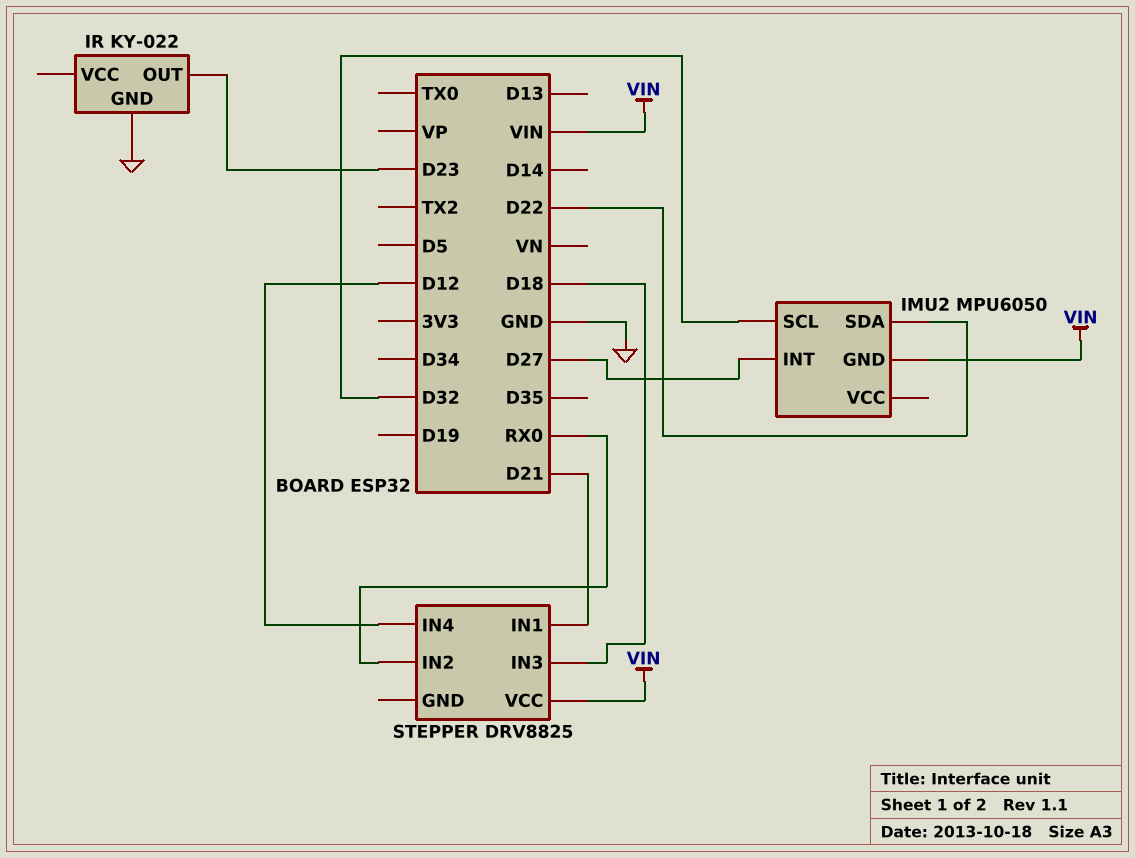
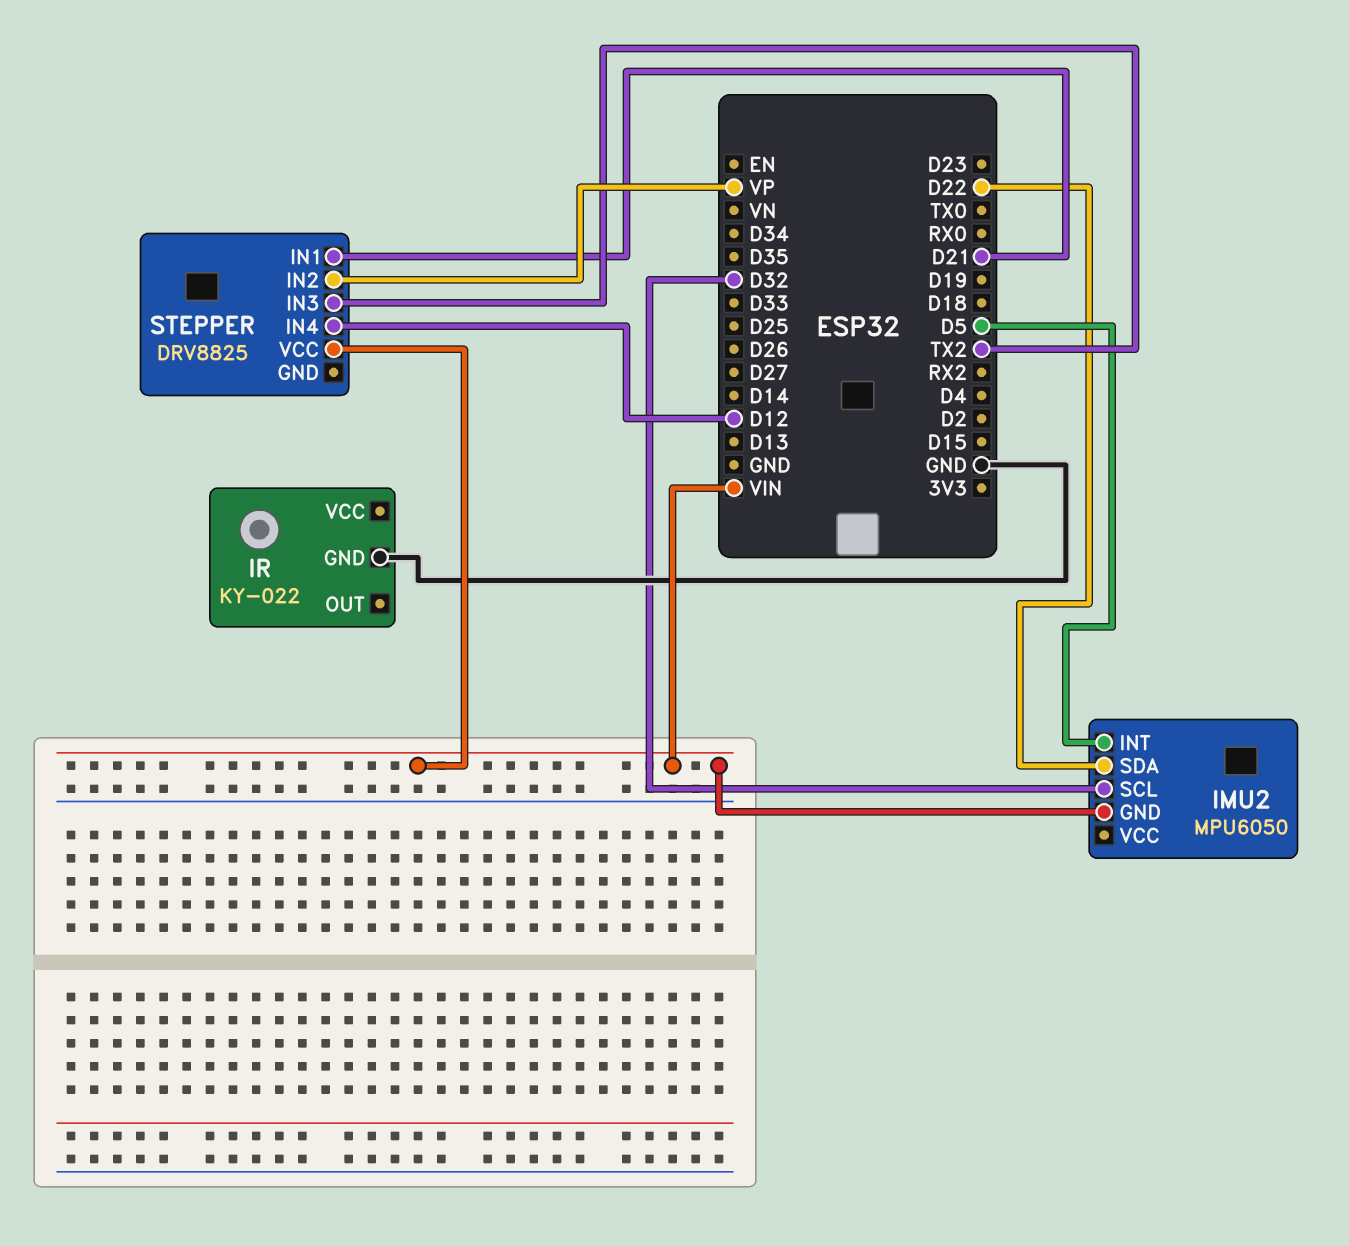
IMU2 pin INT: D27 -> D5
IR pin OUT: D23 -> none
STEPPER pin IN2: RX0 -> VP
STEPPER pin IN3: D18 -> TX2

